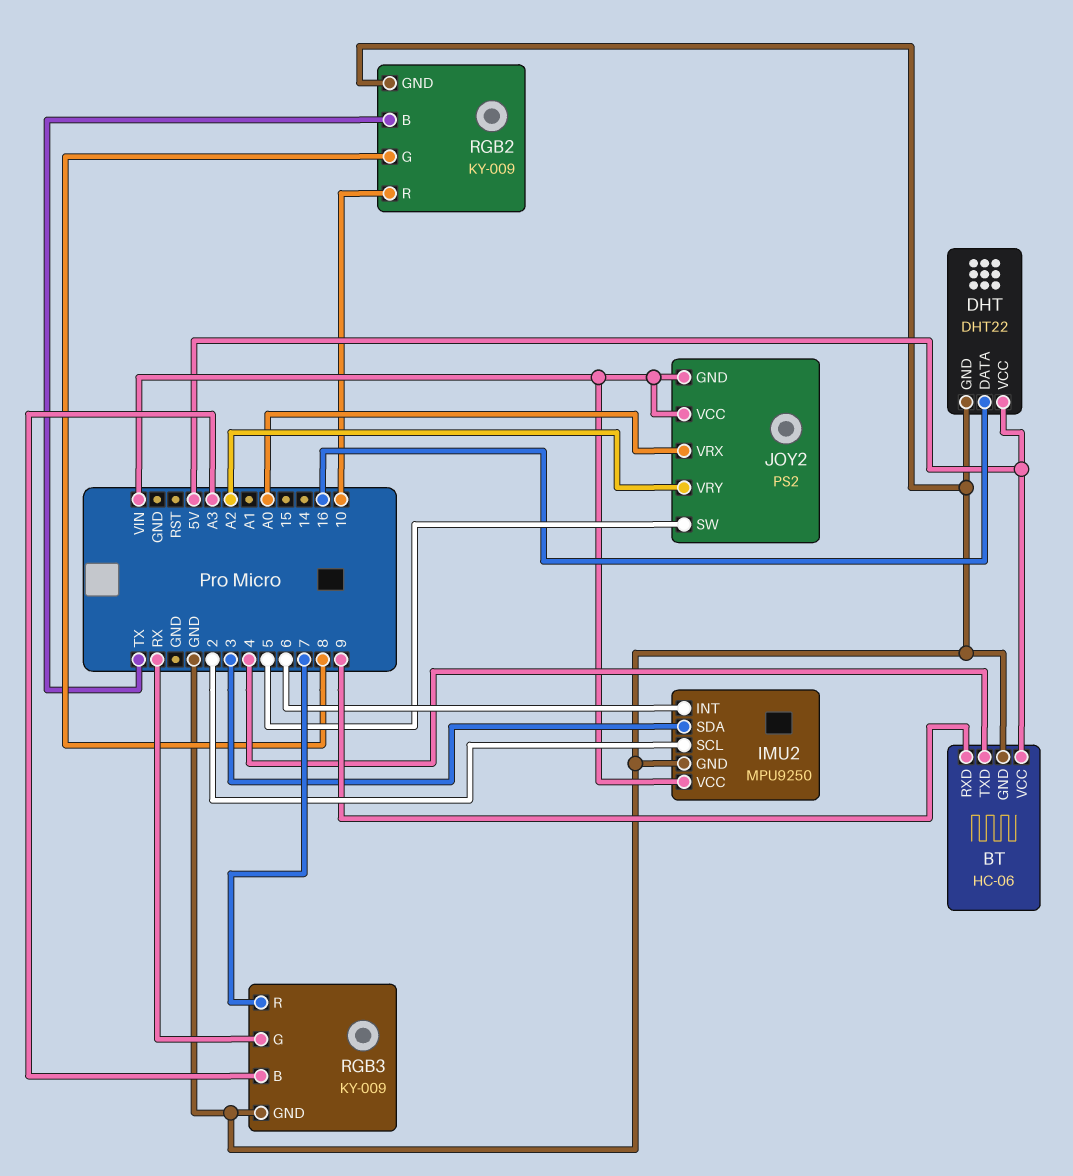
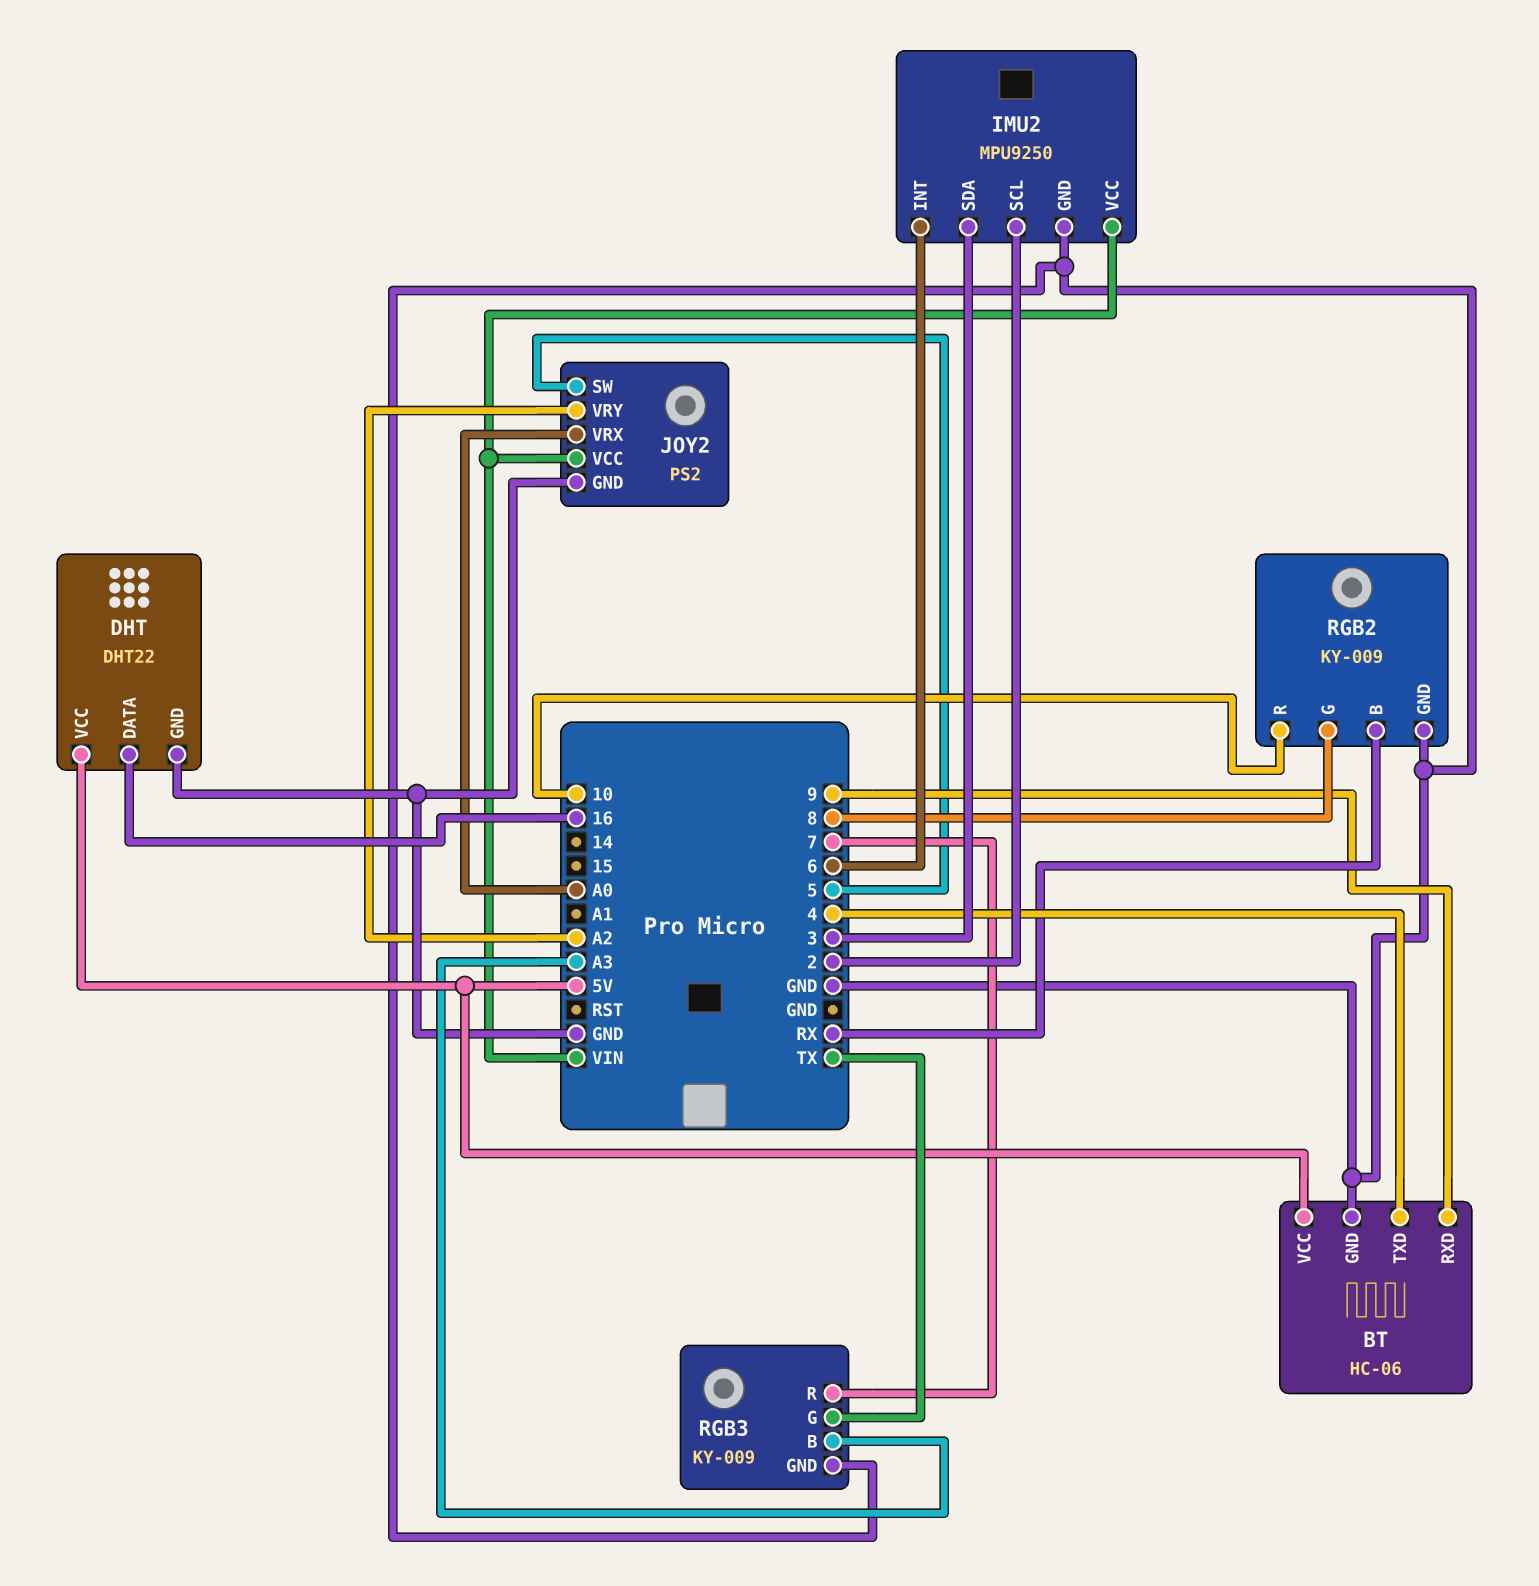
JOY2 pin GND: VIN -> GND
RGB2 pin B: TX -> RX
RGB3 pin G: RX -> TX

